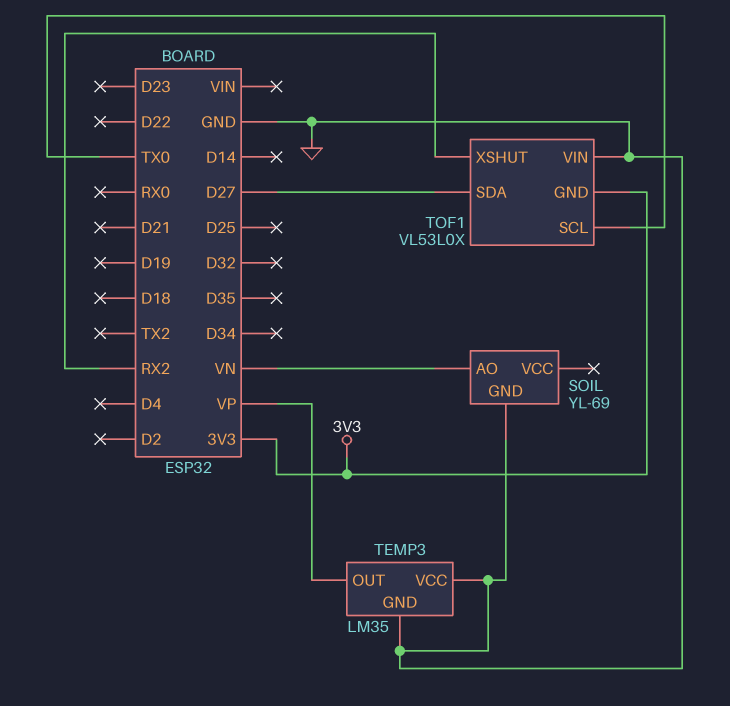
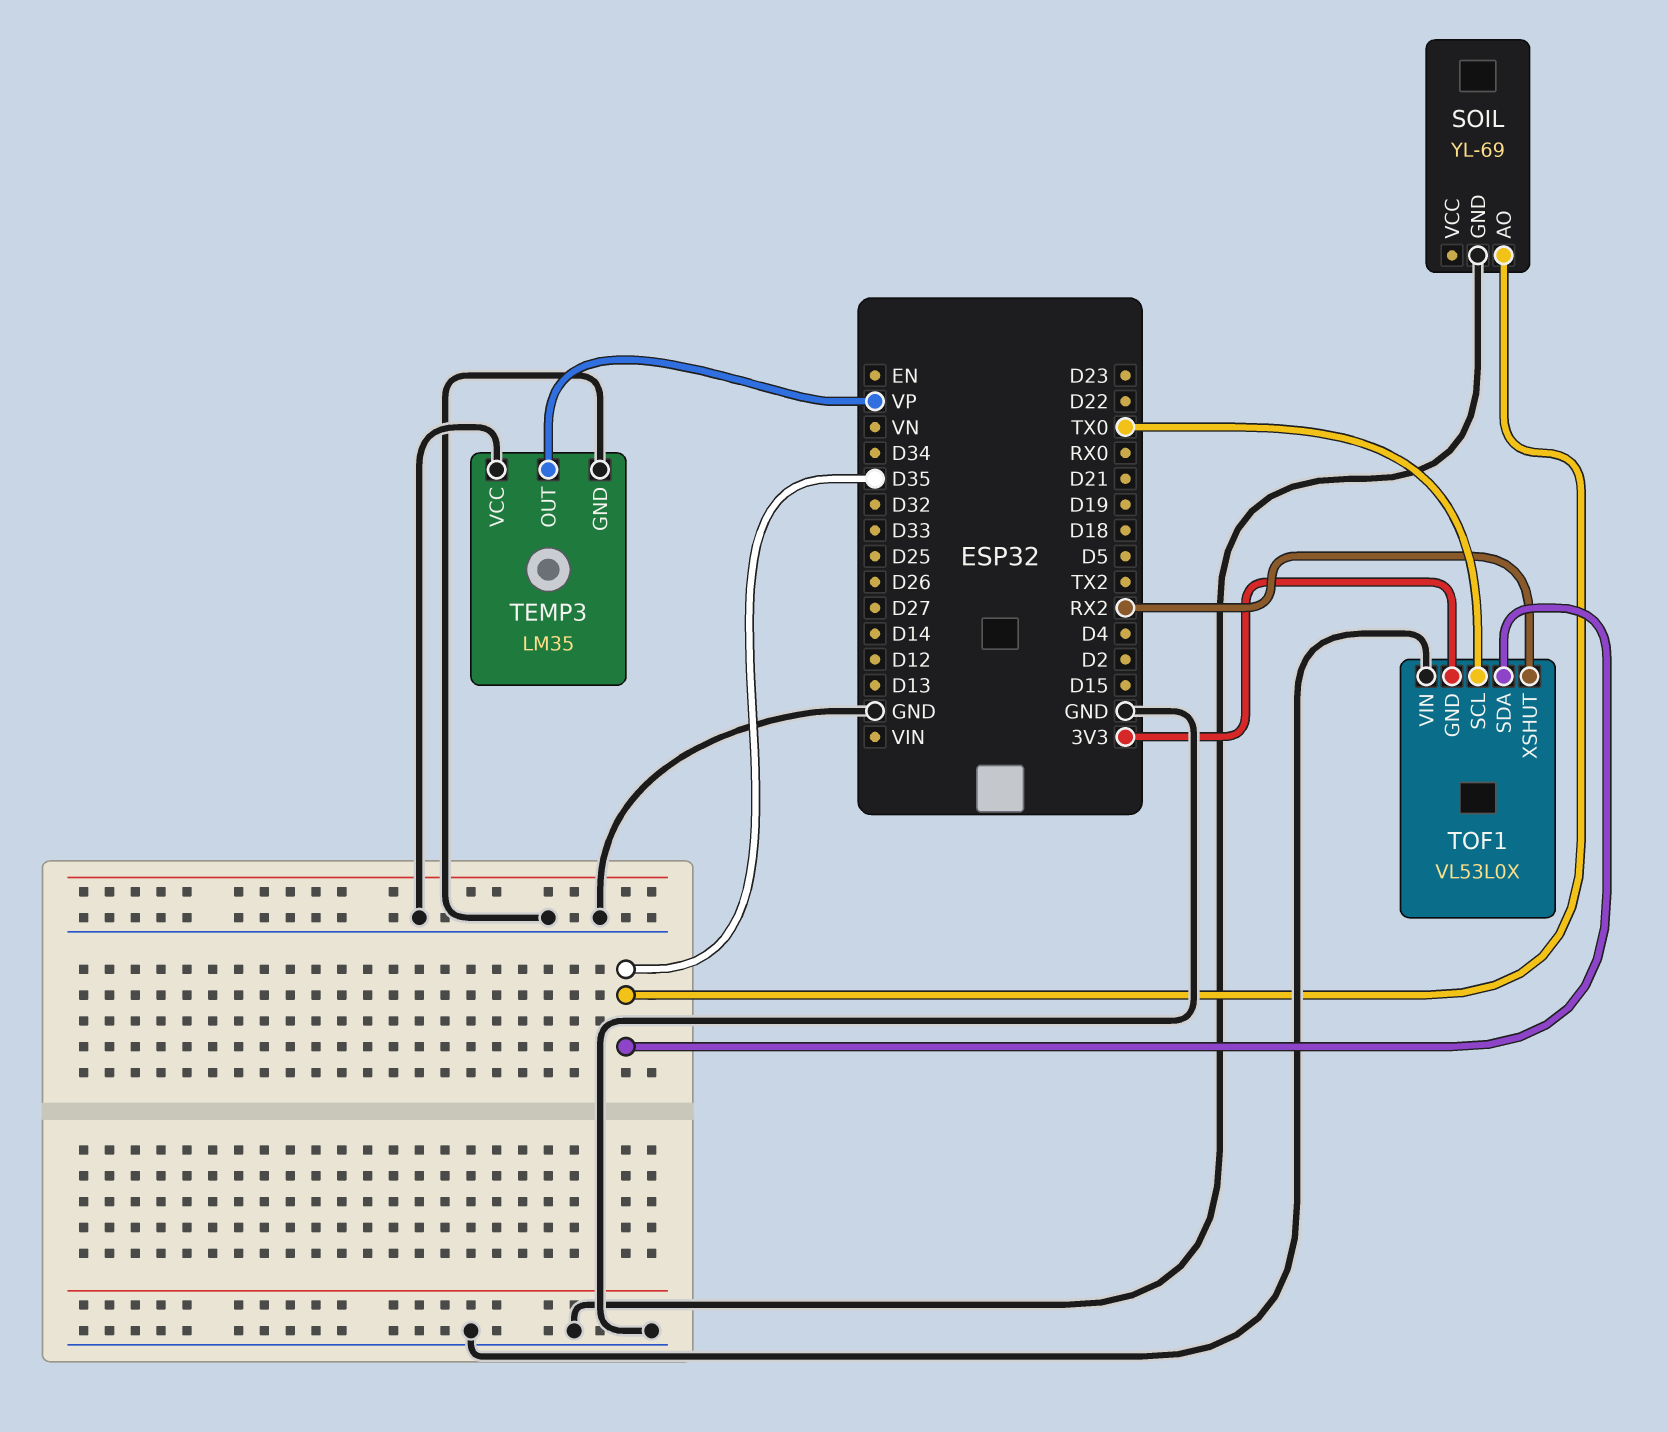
SOIL pin AO: VN -> D35
TOF1 pin SDA: D27 -> D35

